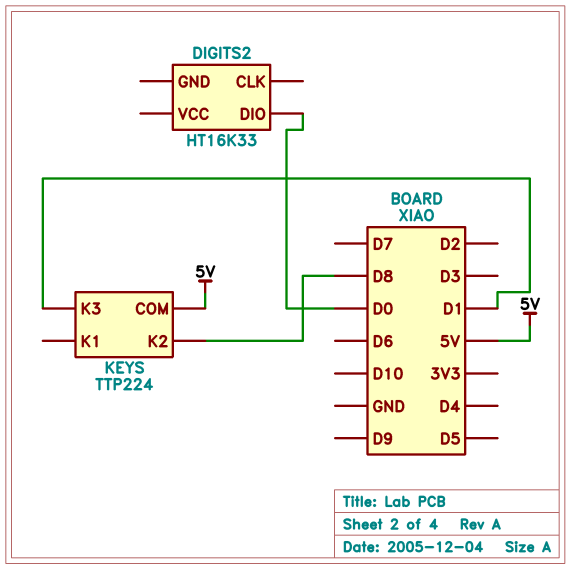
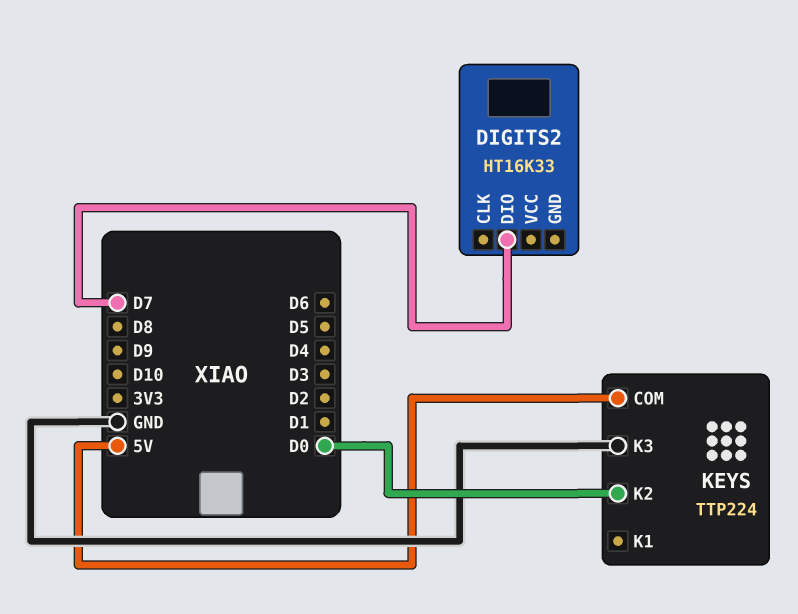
DIGITS2 pin DIO: D0 -> D7
KEYS pin K2: D8 -> D0
KEYS pin K3: D1 -> GND

